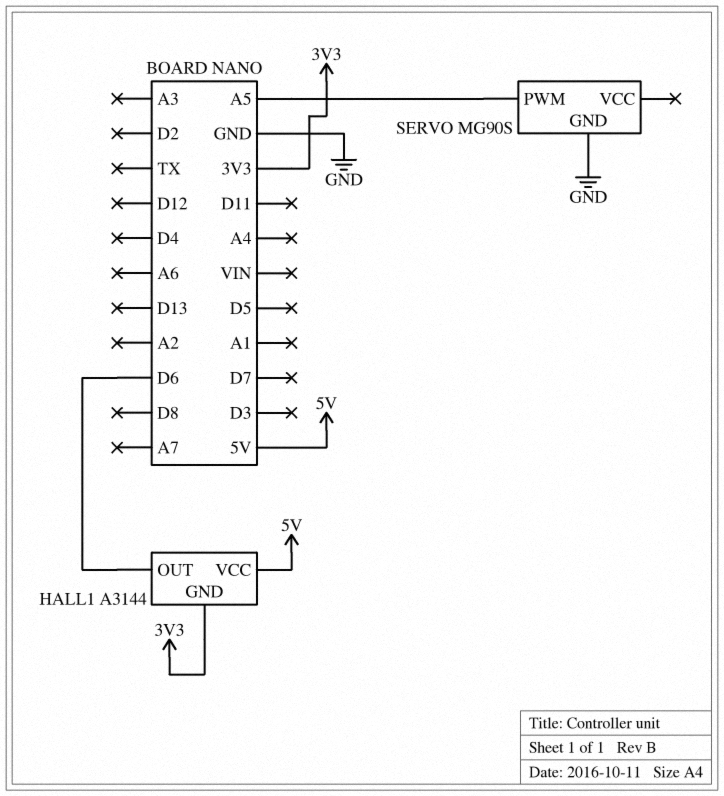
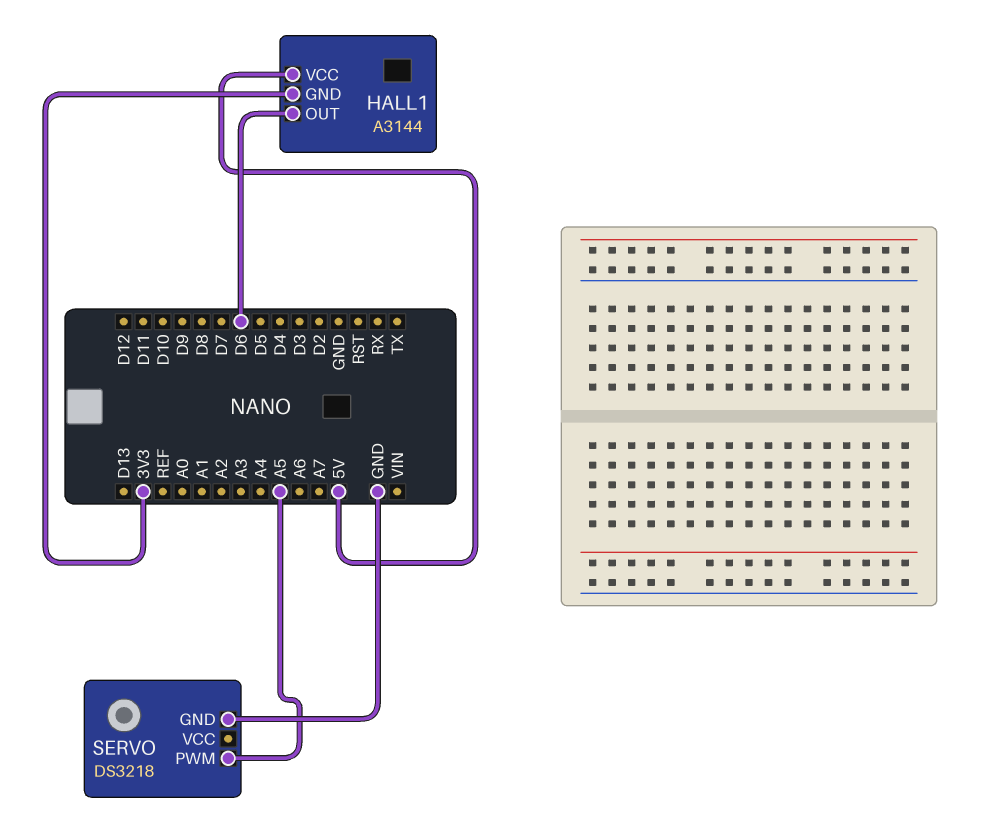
SERVO: MG90S -> DS3218

